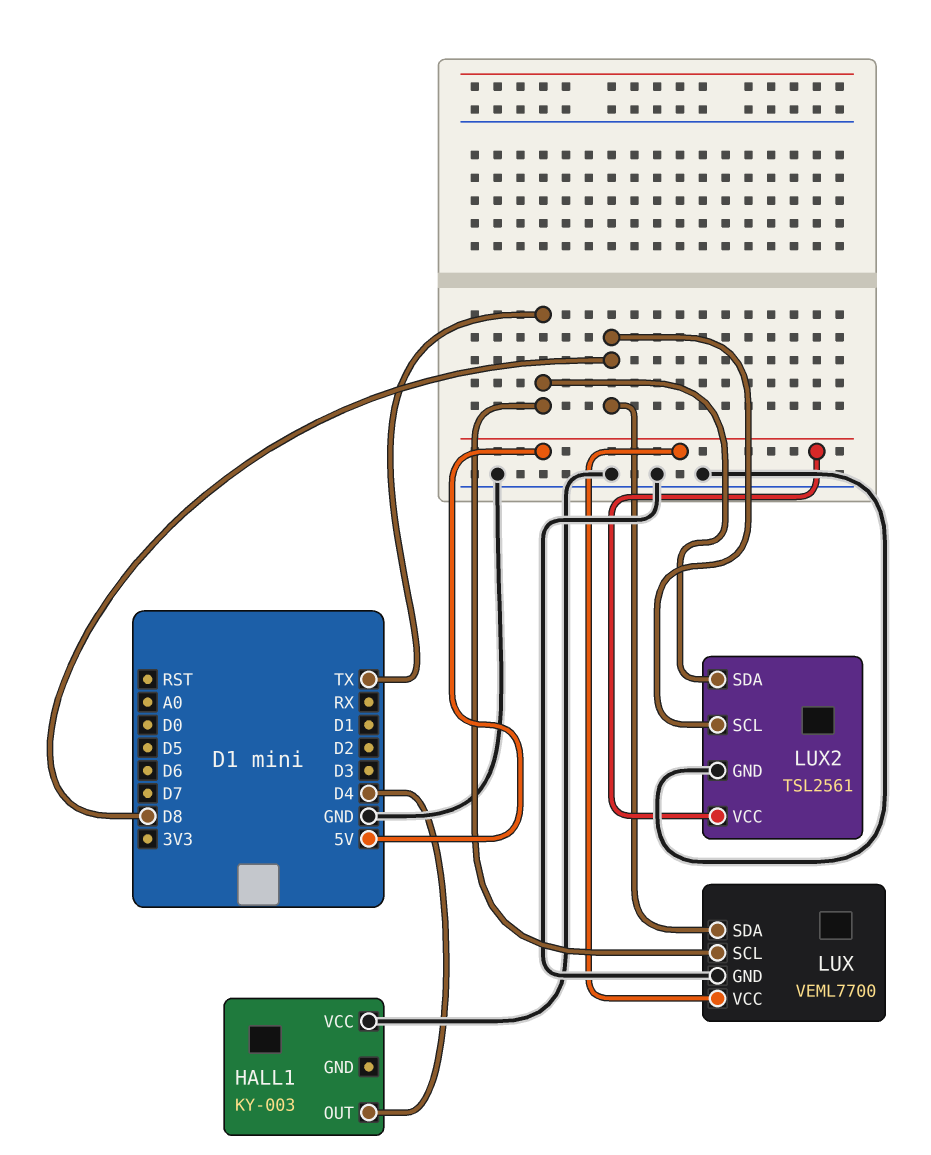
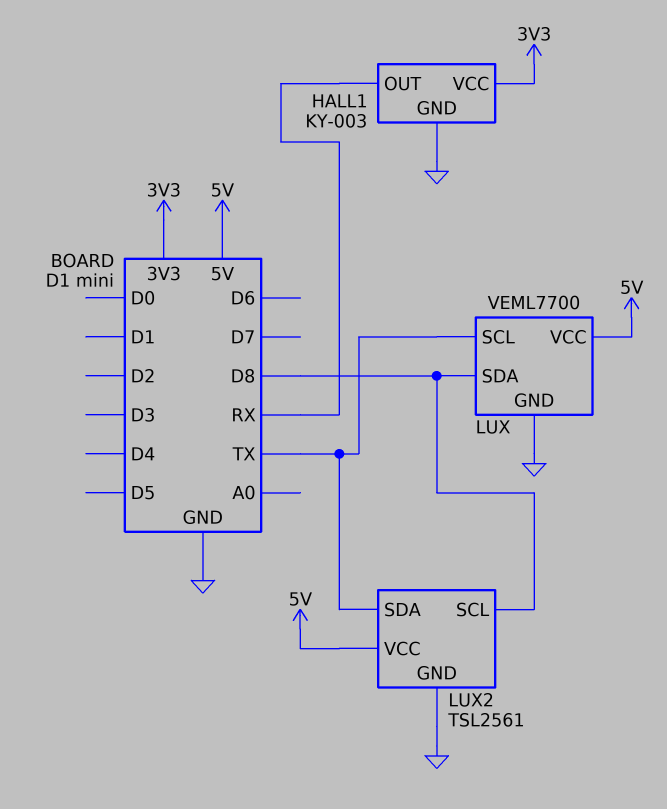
HALL1 pin GND: none -> GND
HALL1 pin OUT: D4 -> RX
HALL1 pin VCC: GND -> 3V3

